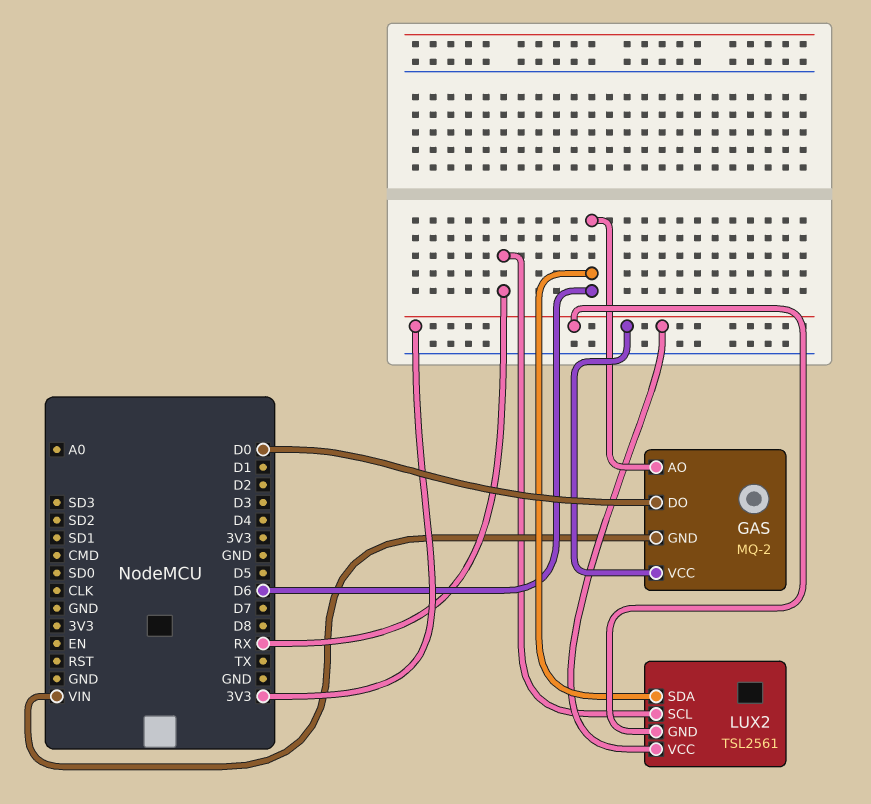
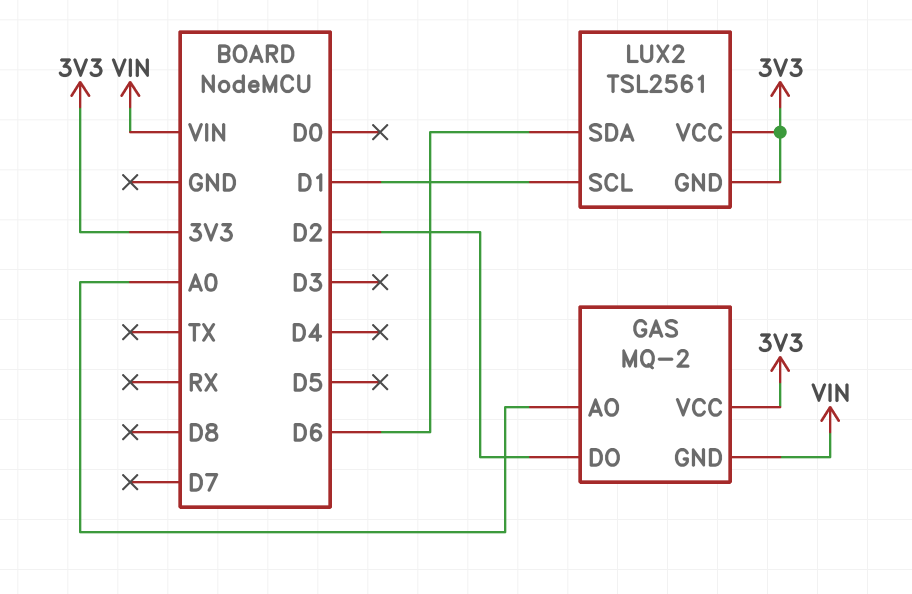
GAS pin AO: D6 -> A0
GAS pin DO: D0 -> D2
LUX2 pin SCL: RX -> D1

